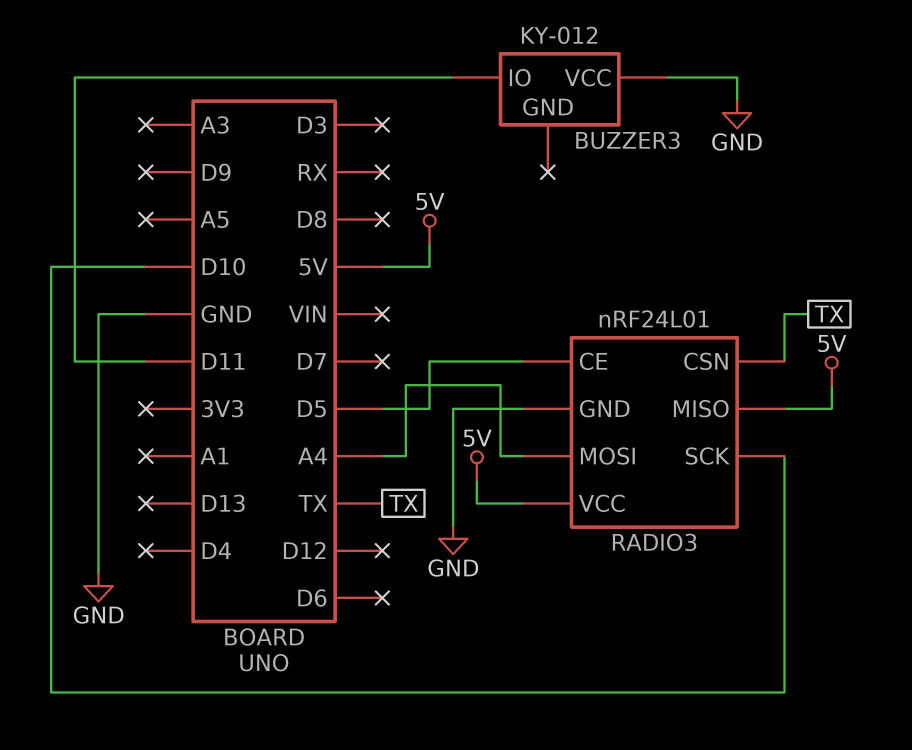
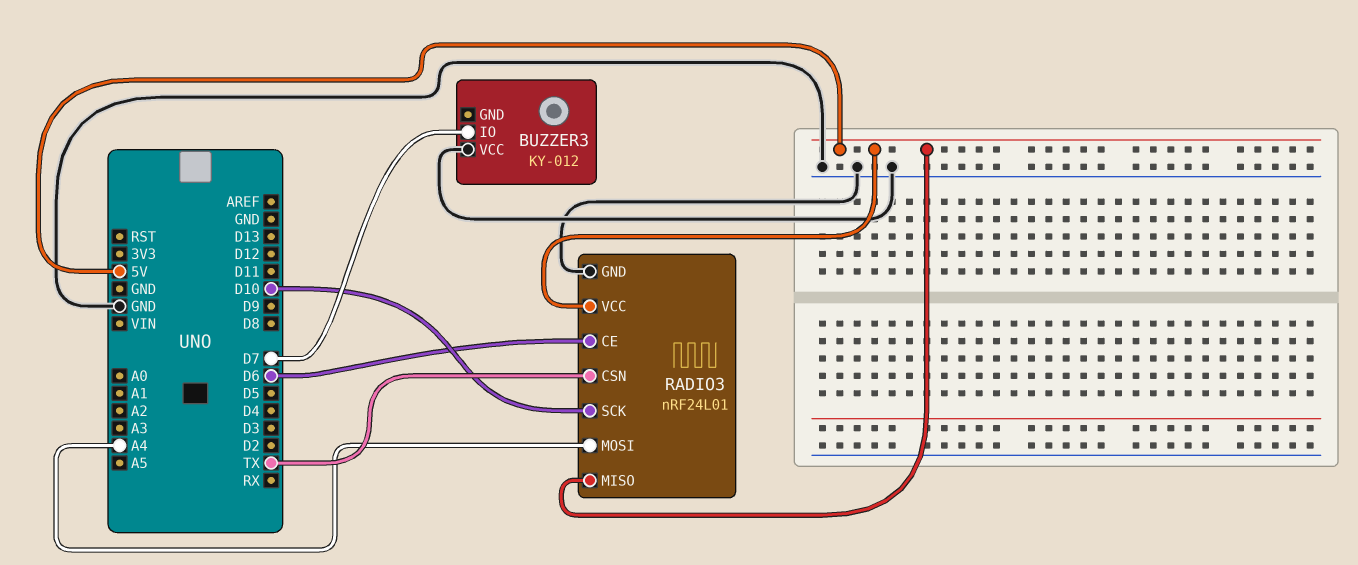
BUZZER3 pin IO: D11 -> D7
RADIO3 pin CE: D5 -> D6

